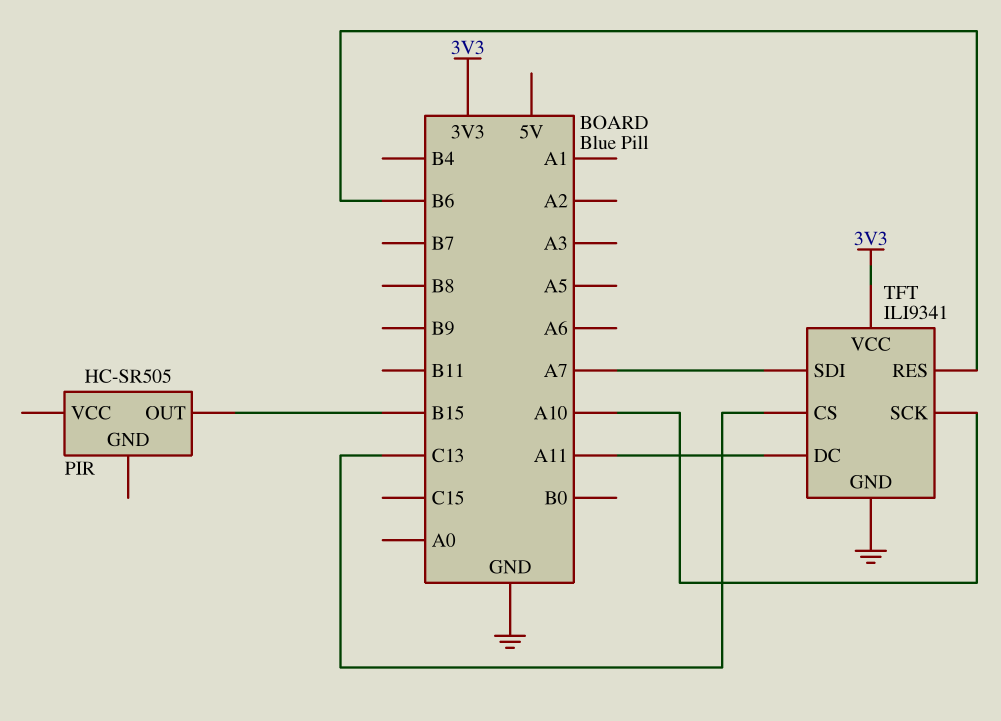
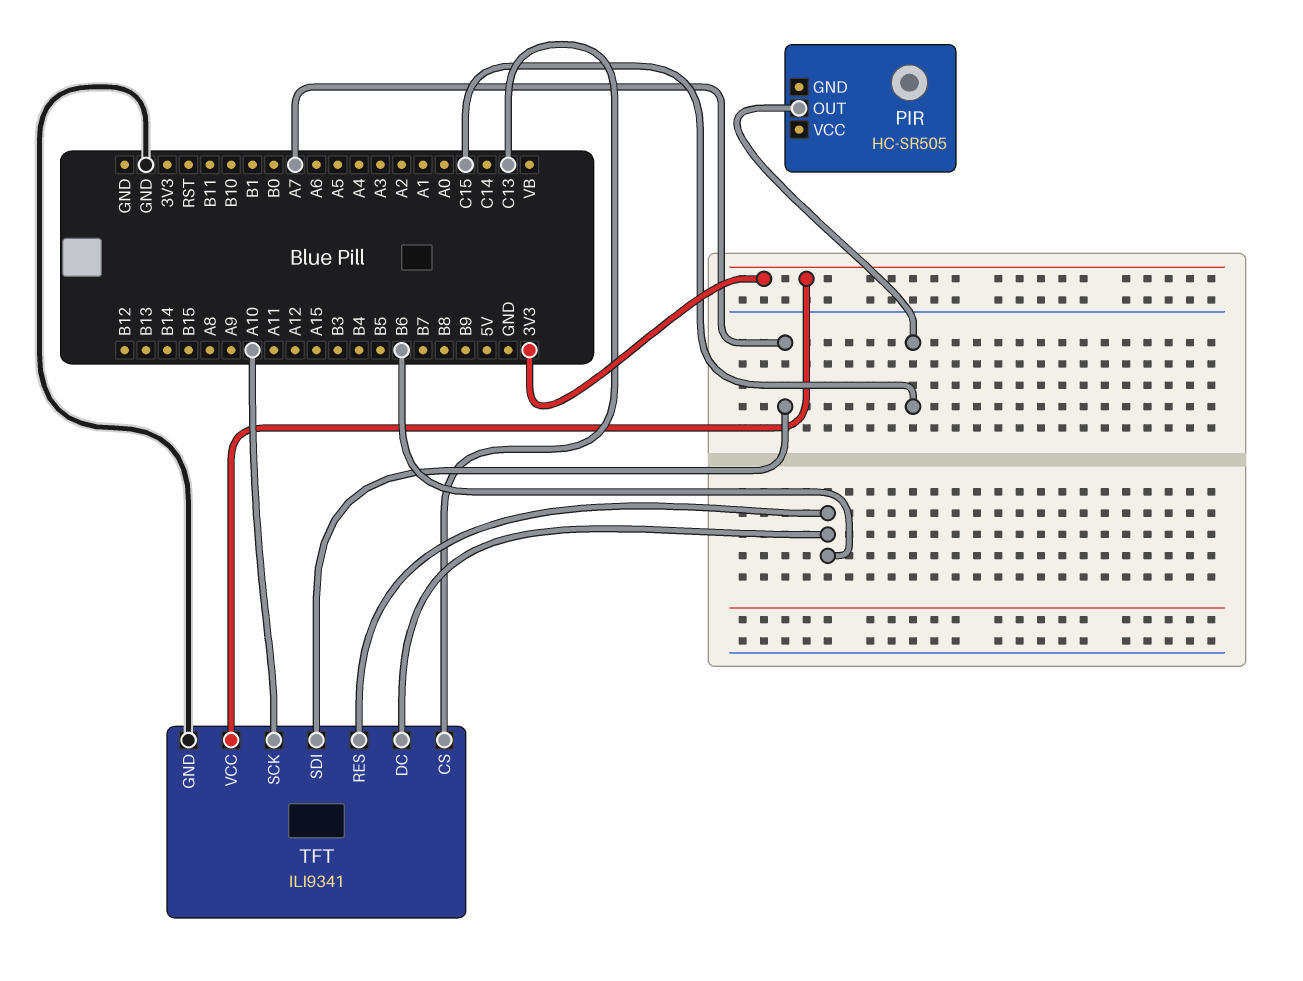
PIR pin OUT: B15 -> C15
TFT pin DC: A11 -> B6

